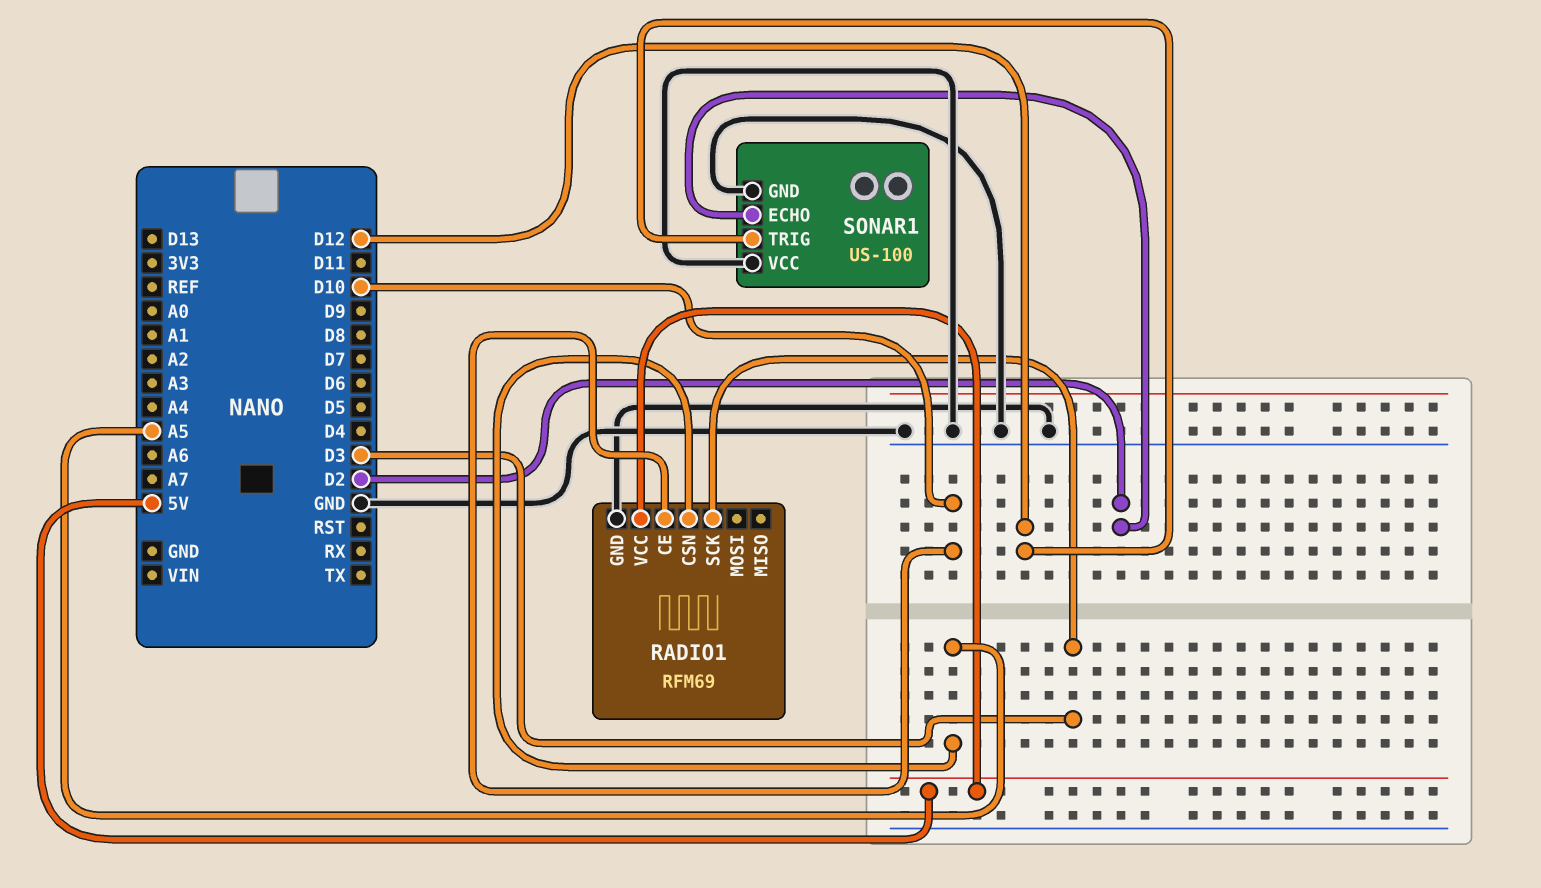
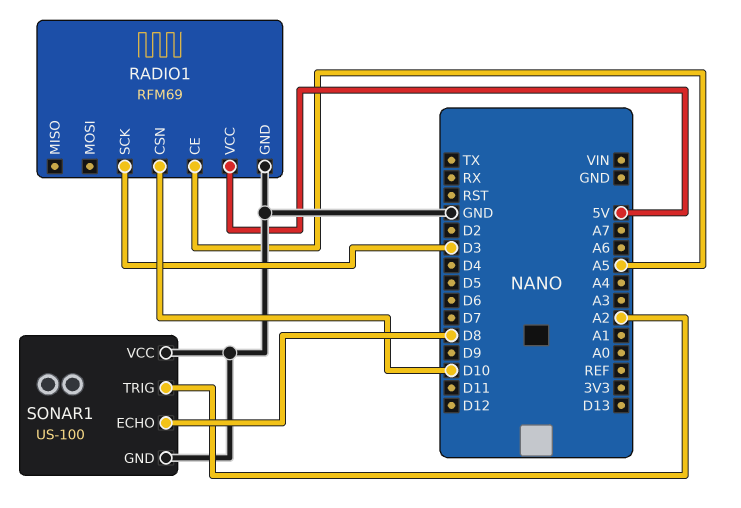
RADIO1 pin CE: D10 -> A5
RADIO1 pin CSN: A5 -> D10
SONAR1 pin ECHO: D2 -> D8
SONAR1 pin TRIG: D12 -> A2

